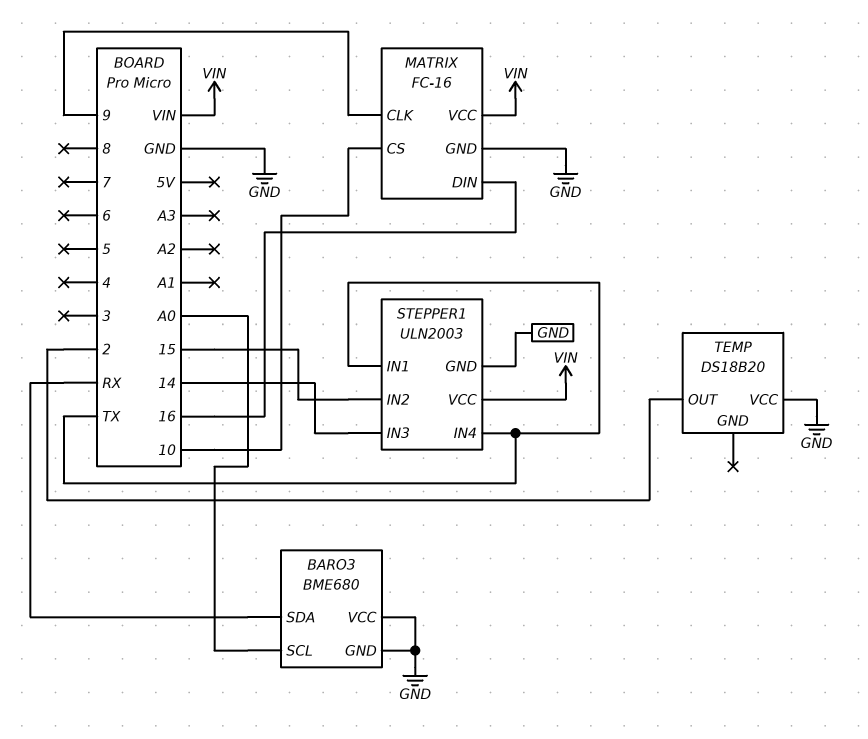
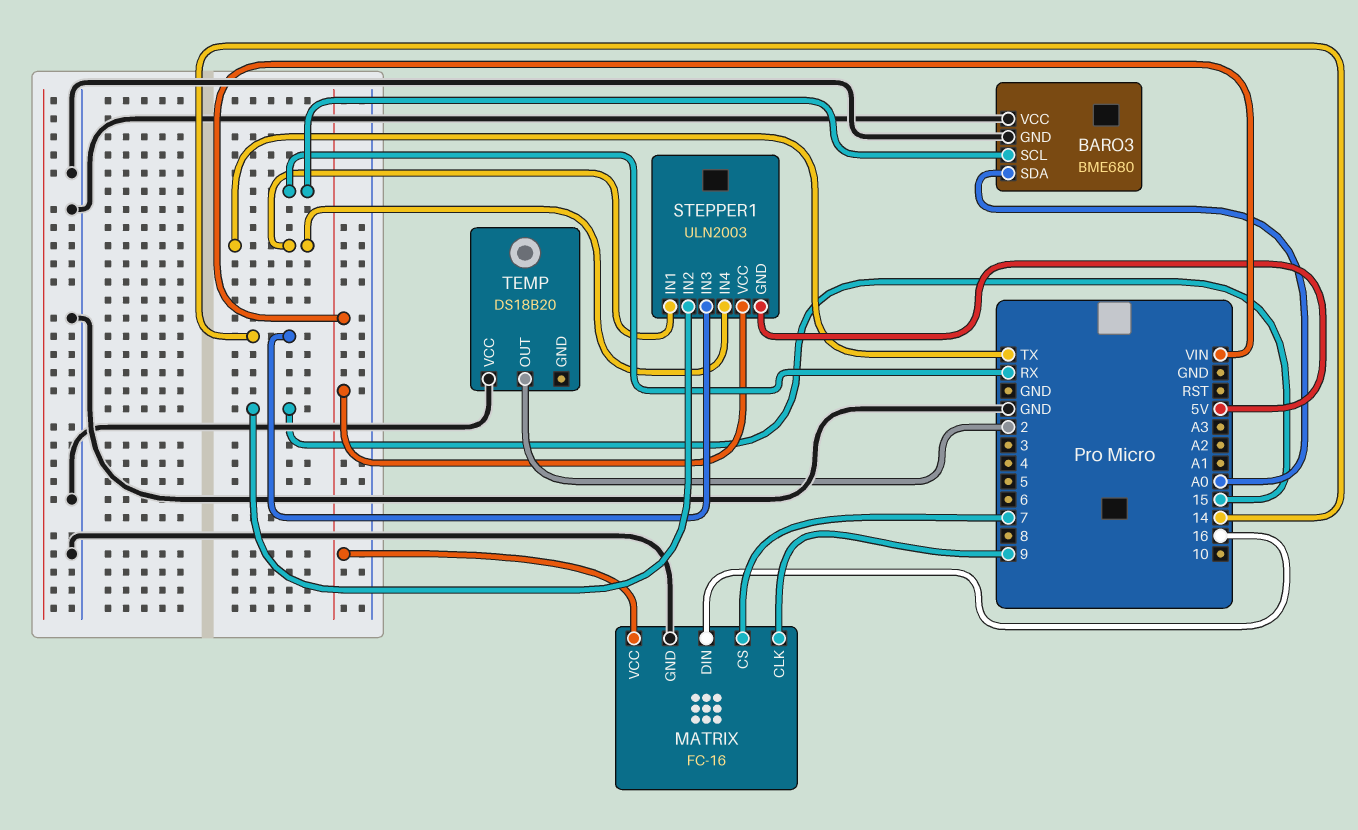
BARO3 pin SCL: A0 -> RX
BARO3 pin SDA: RX -> A0
MATRIX pin CS: 10 -> 7
STEPPER1 pin GND: GND -> 5V

